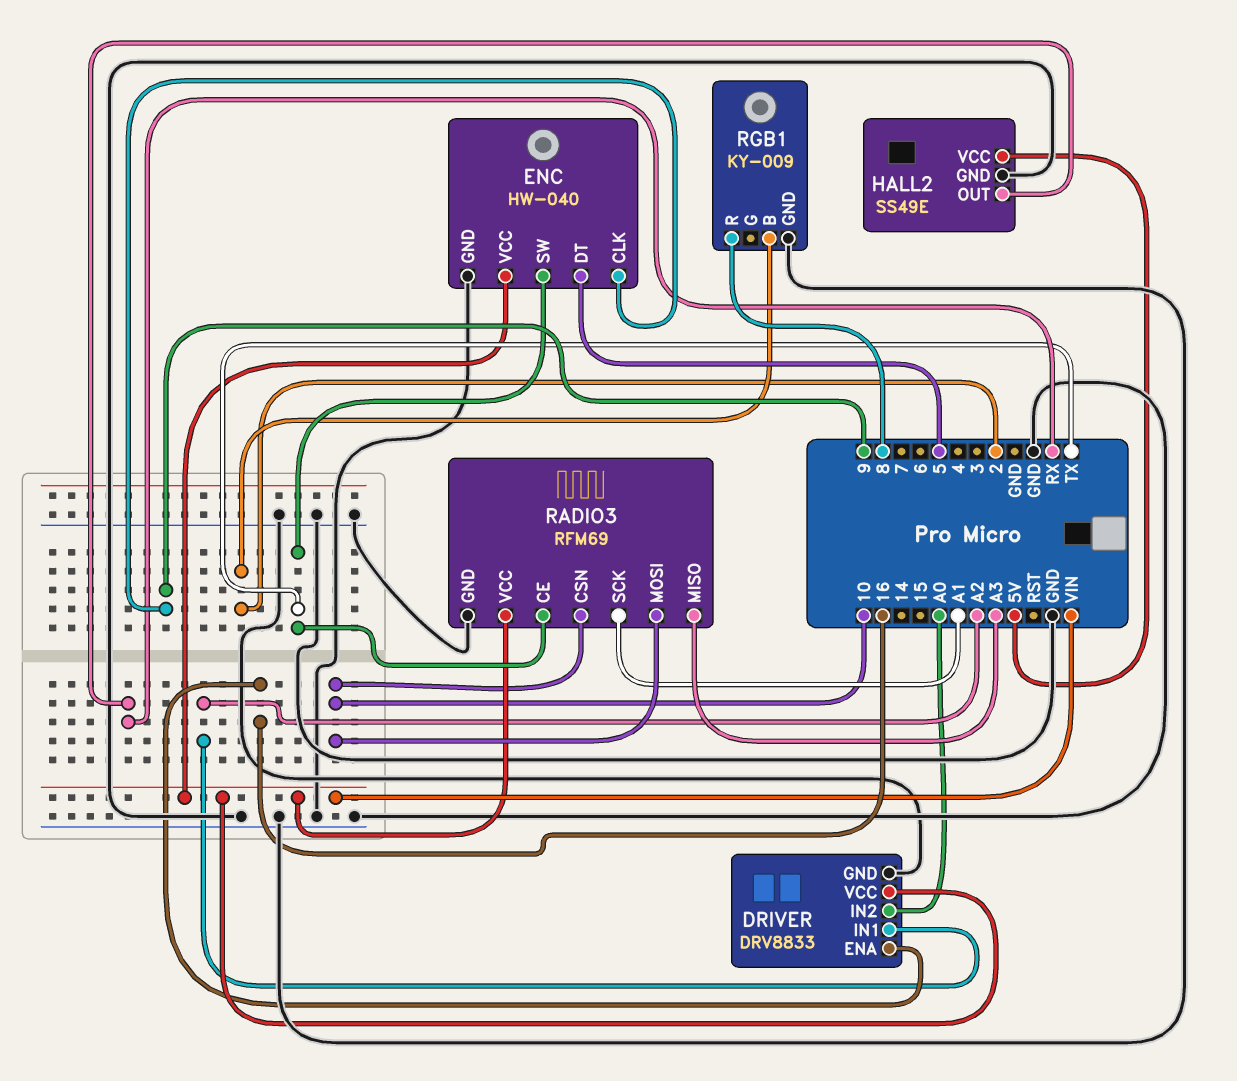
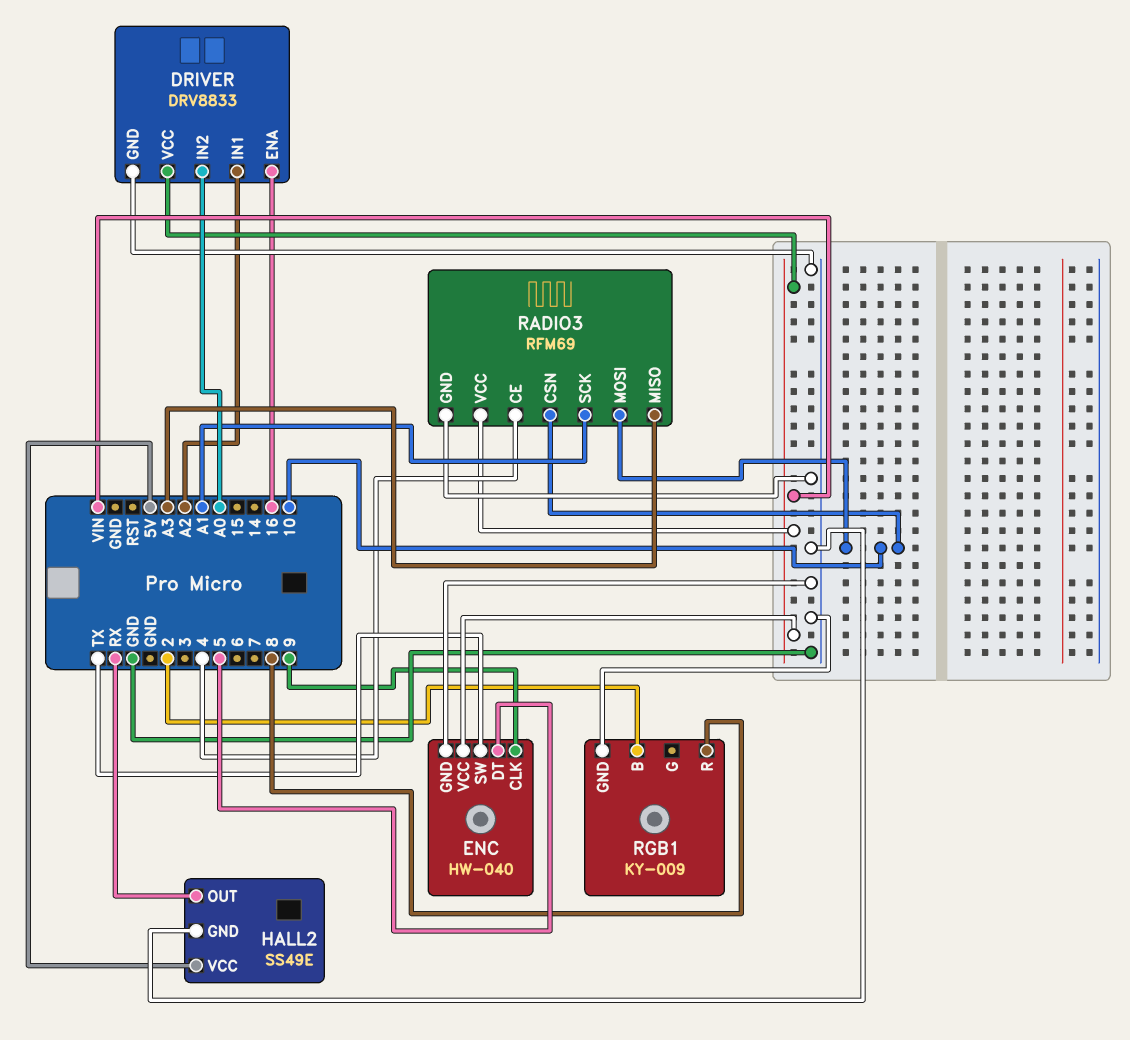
RADIO3 pin CE: TX -> 4

